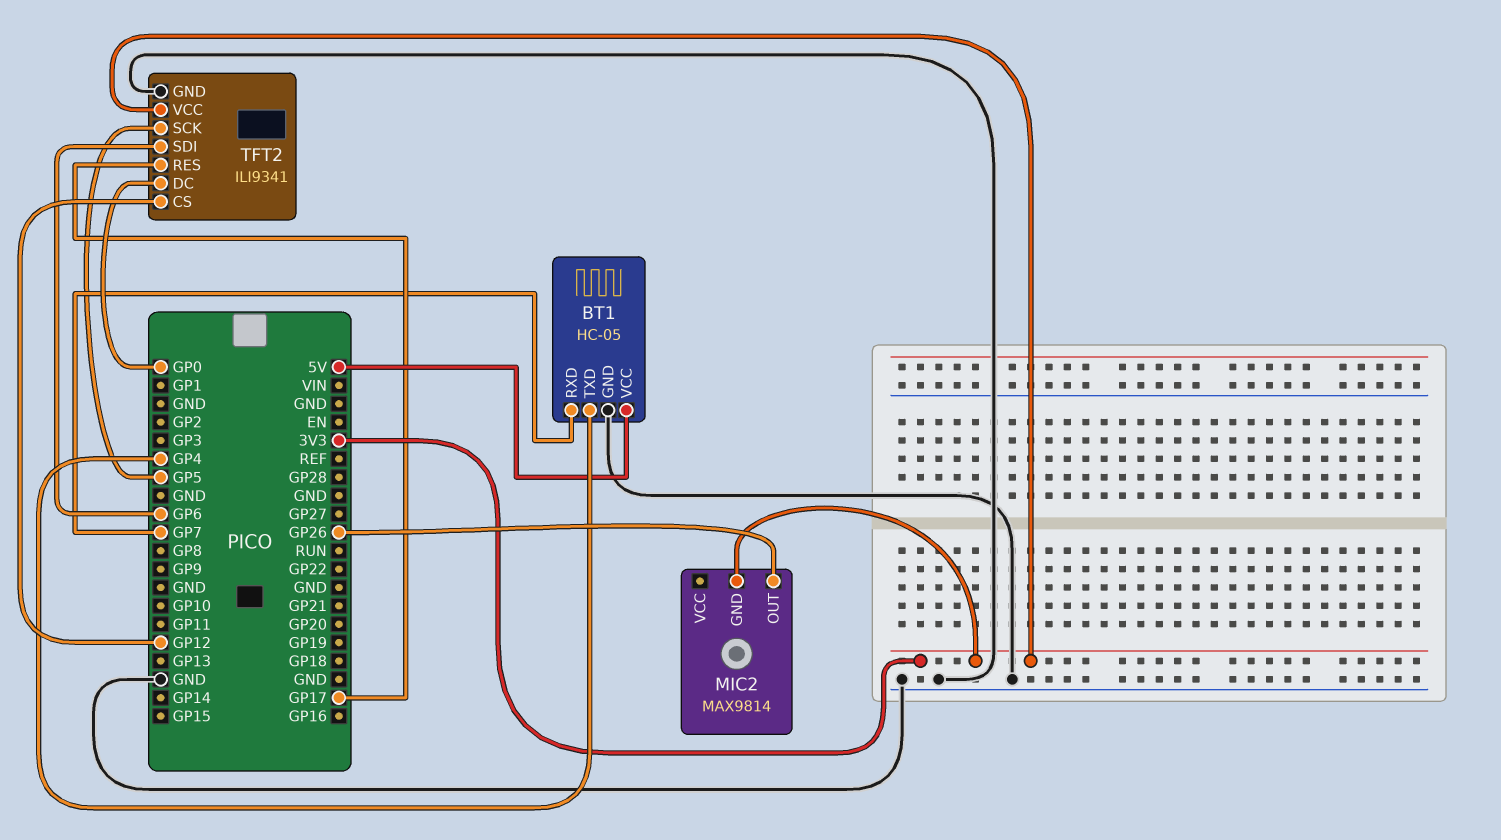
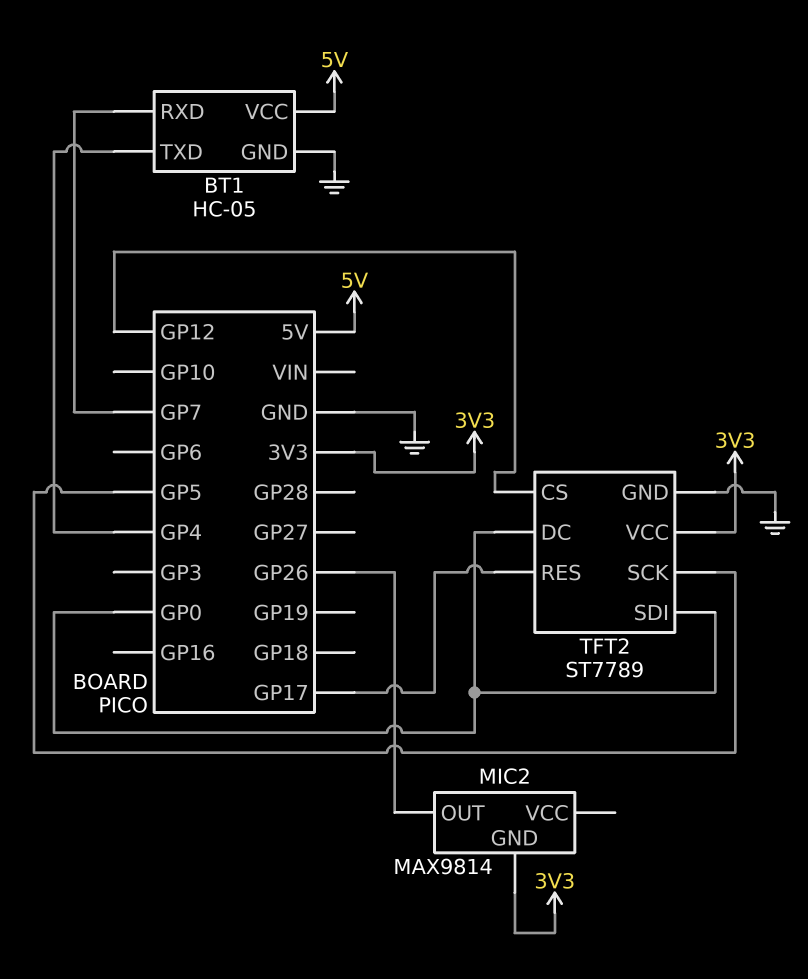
TFT2: ILI9341 -> ST7789
TFT2 pin SDI: GP6 -> GP0

